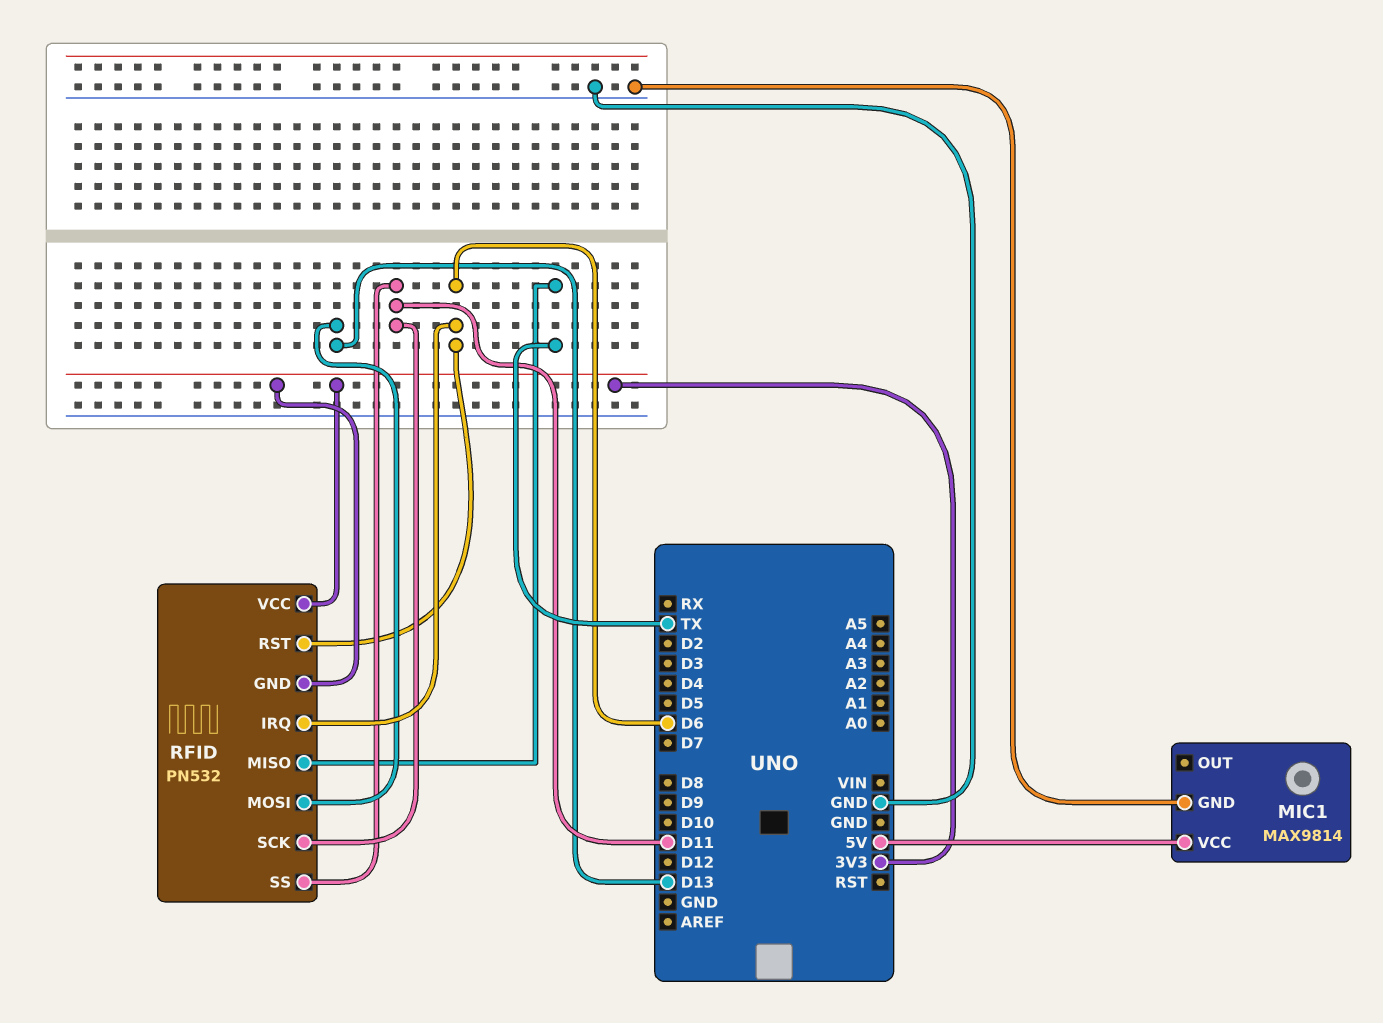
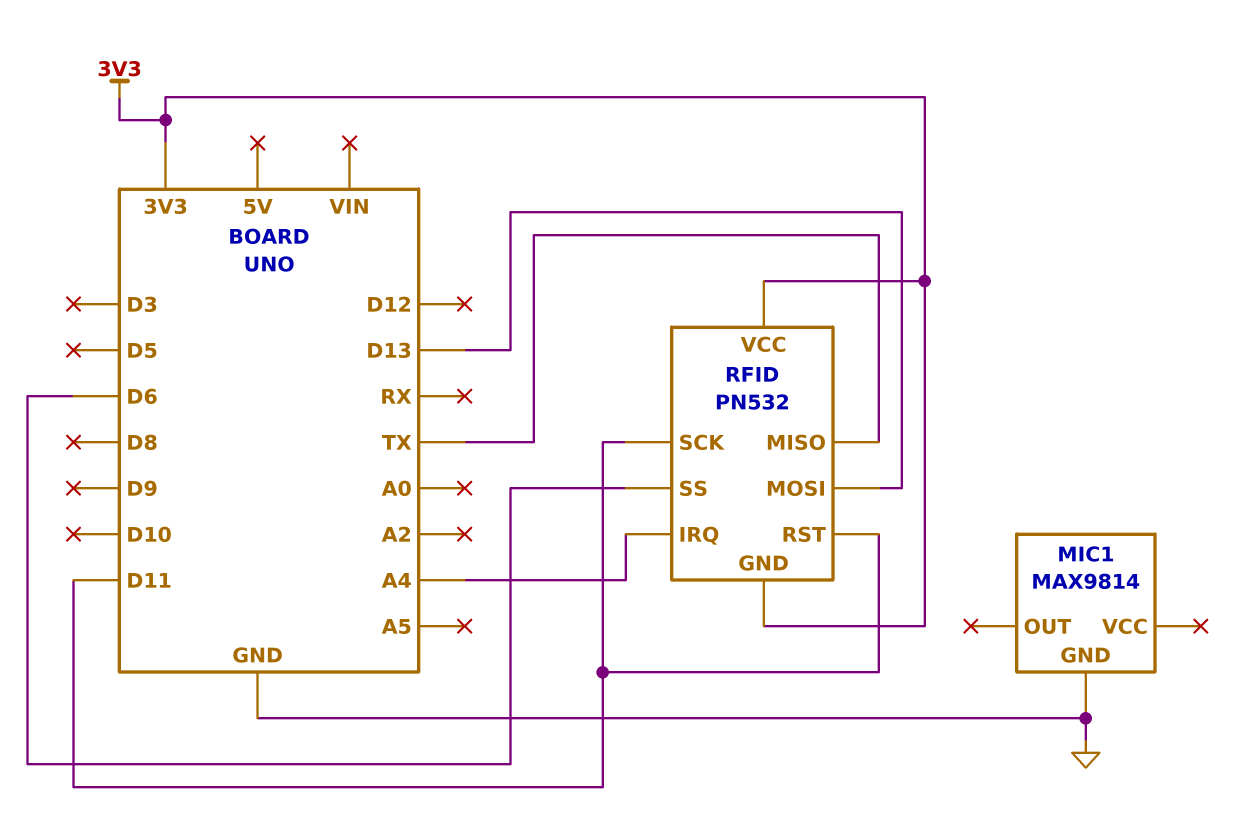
MIC1 pin VCC: 5V -> none
RFID pin IRQ: D6 -> A4
RFID pin RST: D6 -> D11
RFID pin SS: D11 -> D6

